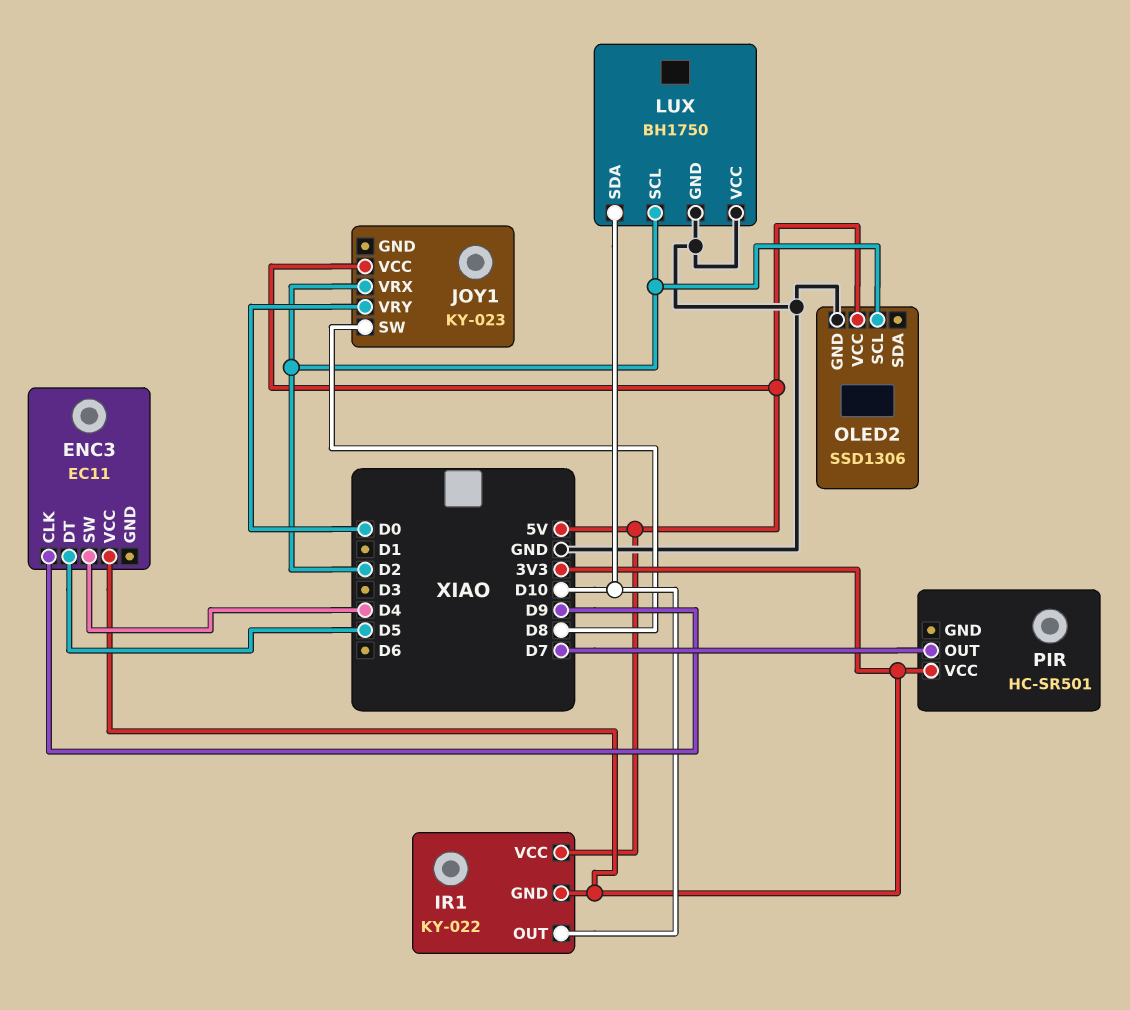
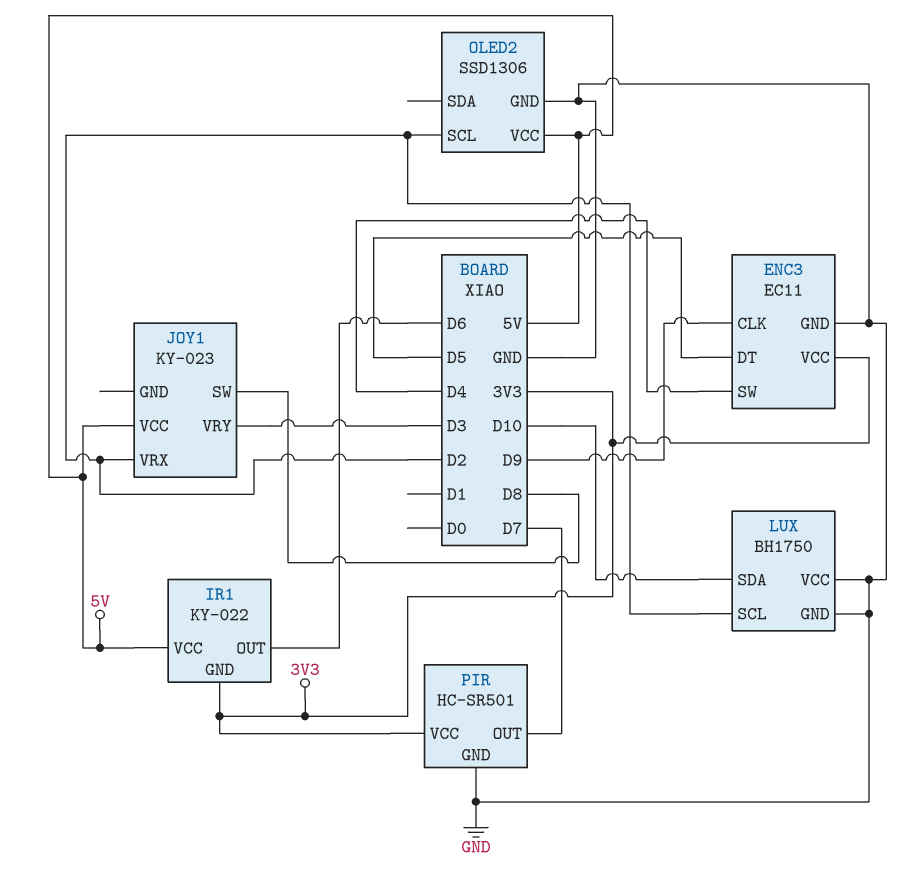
ENC3 pin GND: none -> GND
IR1 pin OUT: D10 -> D6
JOY1 pin VRY: D0 -> D3
PIR pin GND: none -> GND

